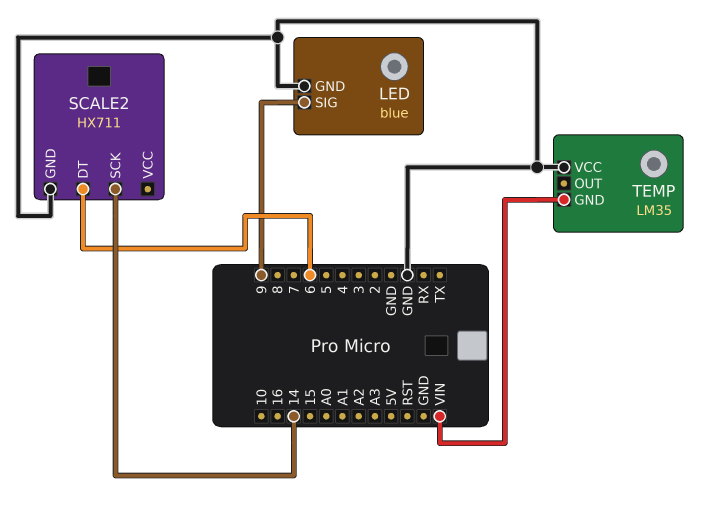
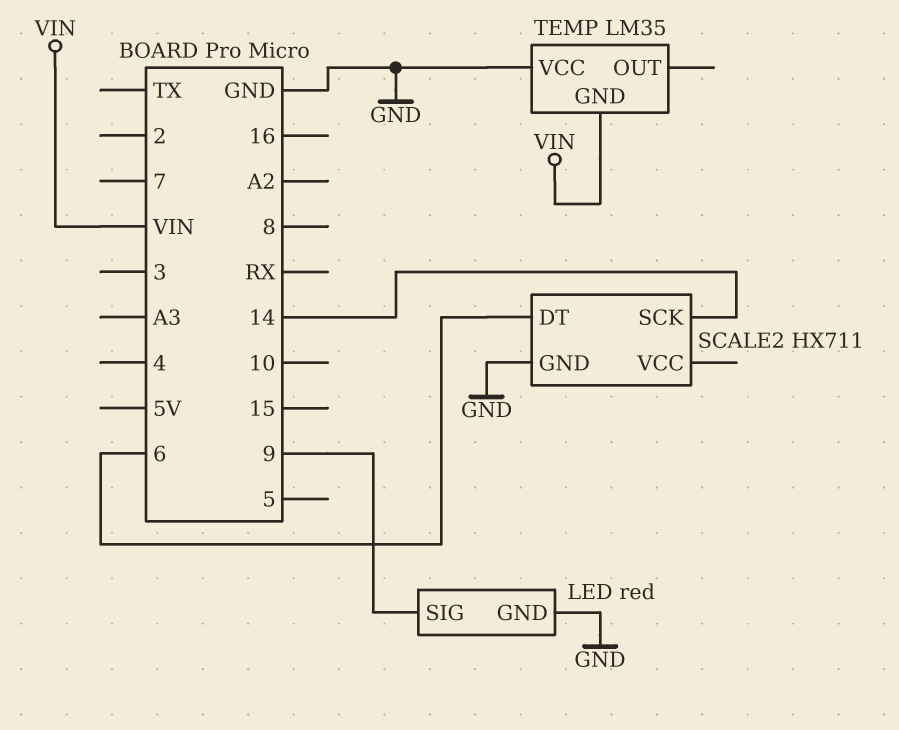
LED: blue -> red

